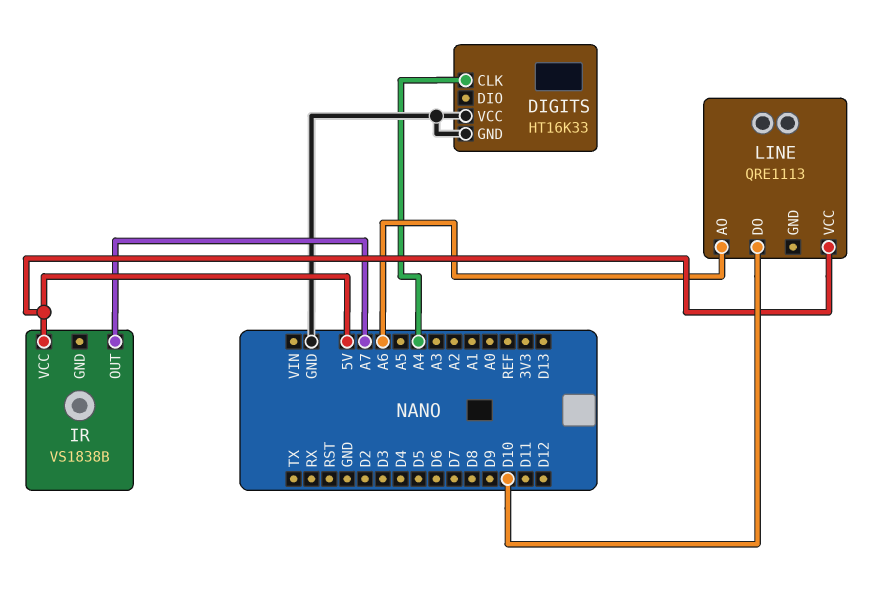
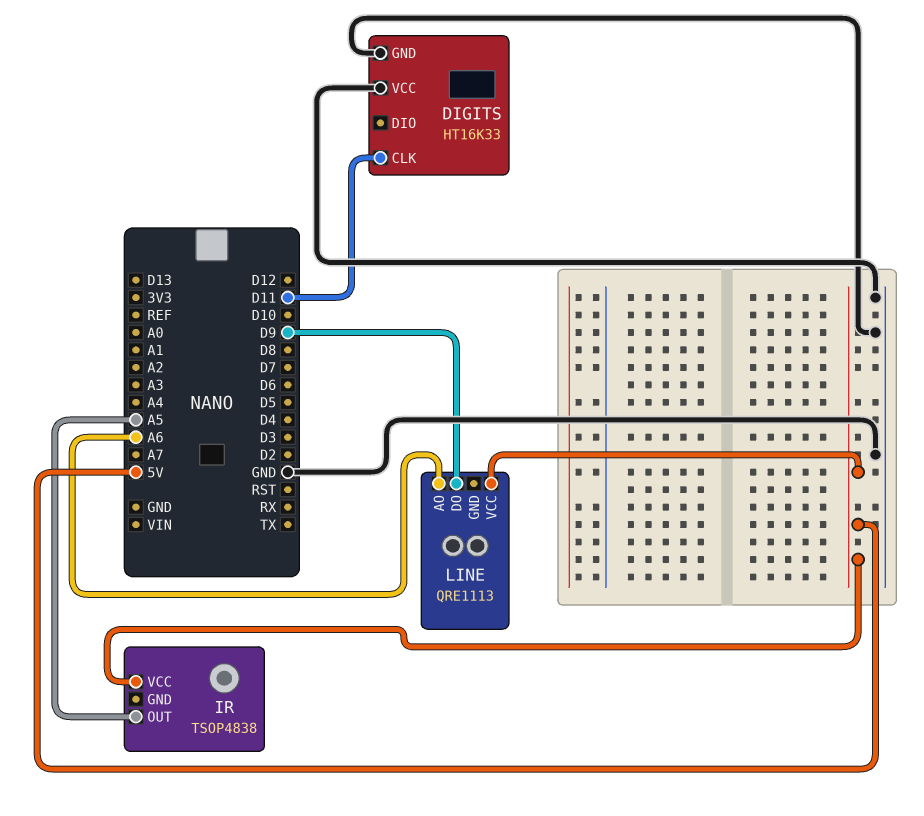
DIGITS pin CLK: A4 -> D11
IR: VS1838B -> TSOP4838
IR pin OUT: A7 -> A5
LINE pin DO: D10 -> D9

